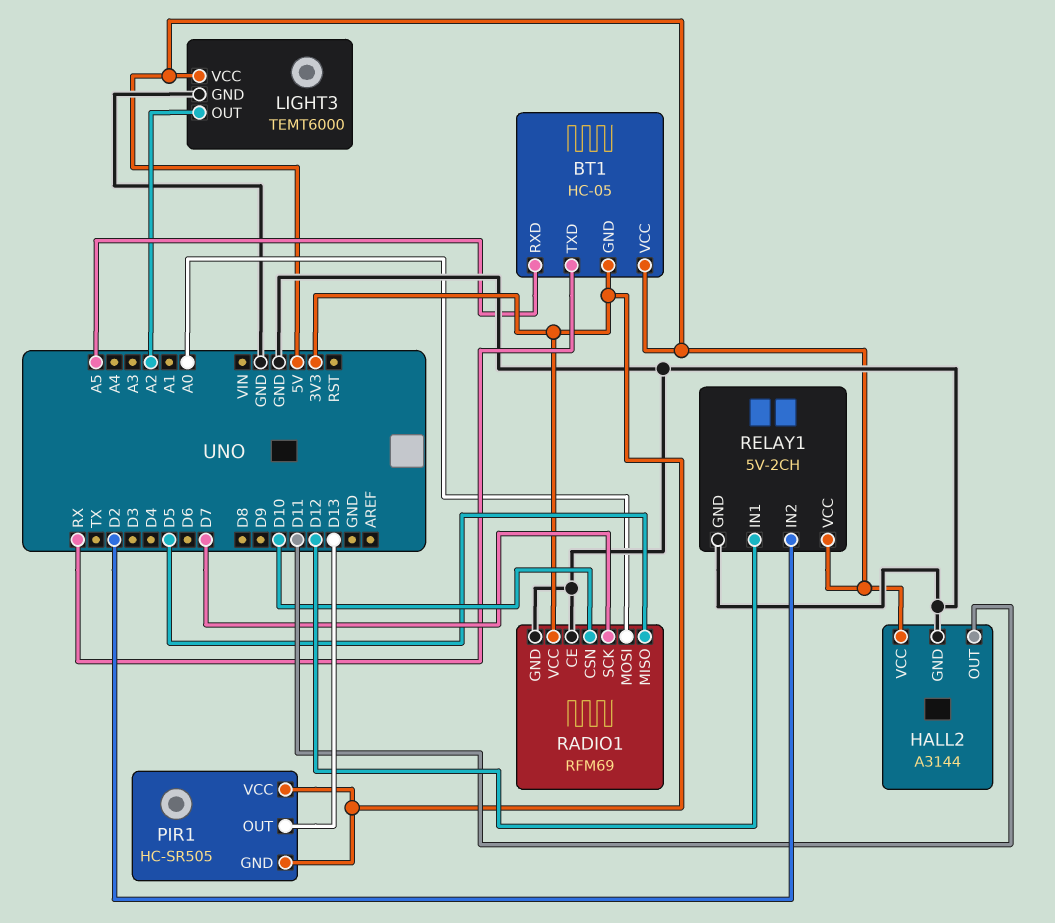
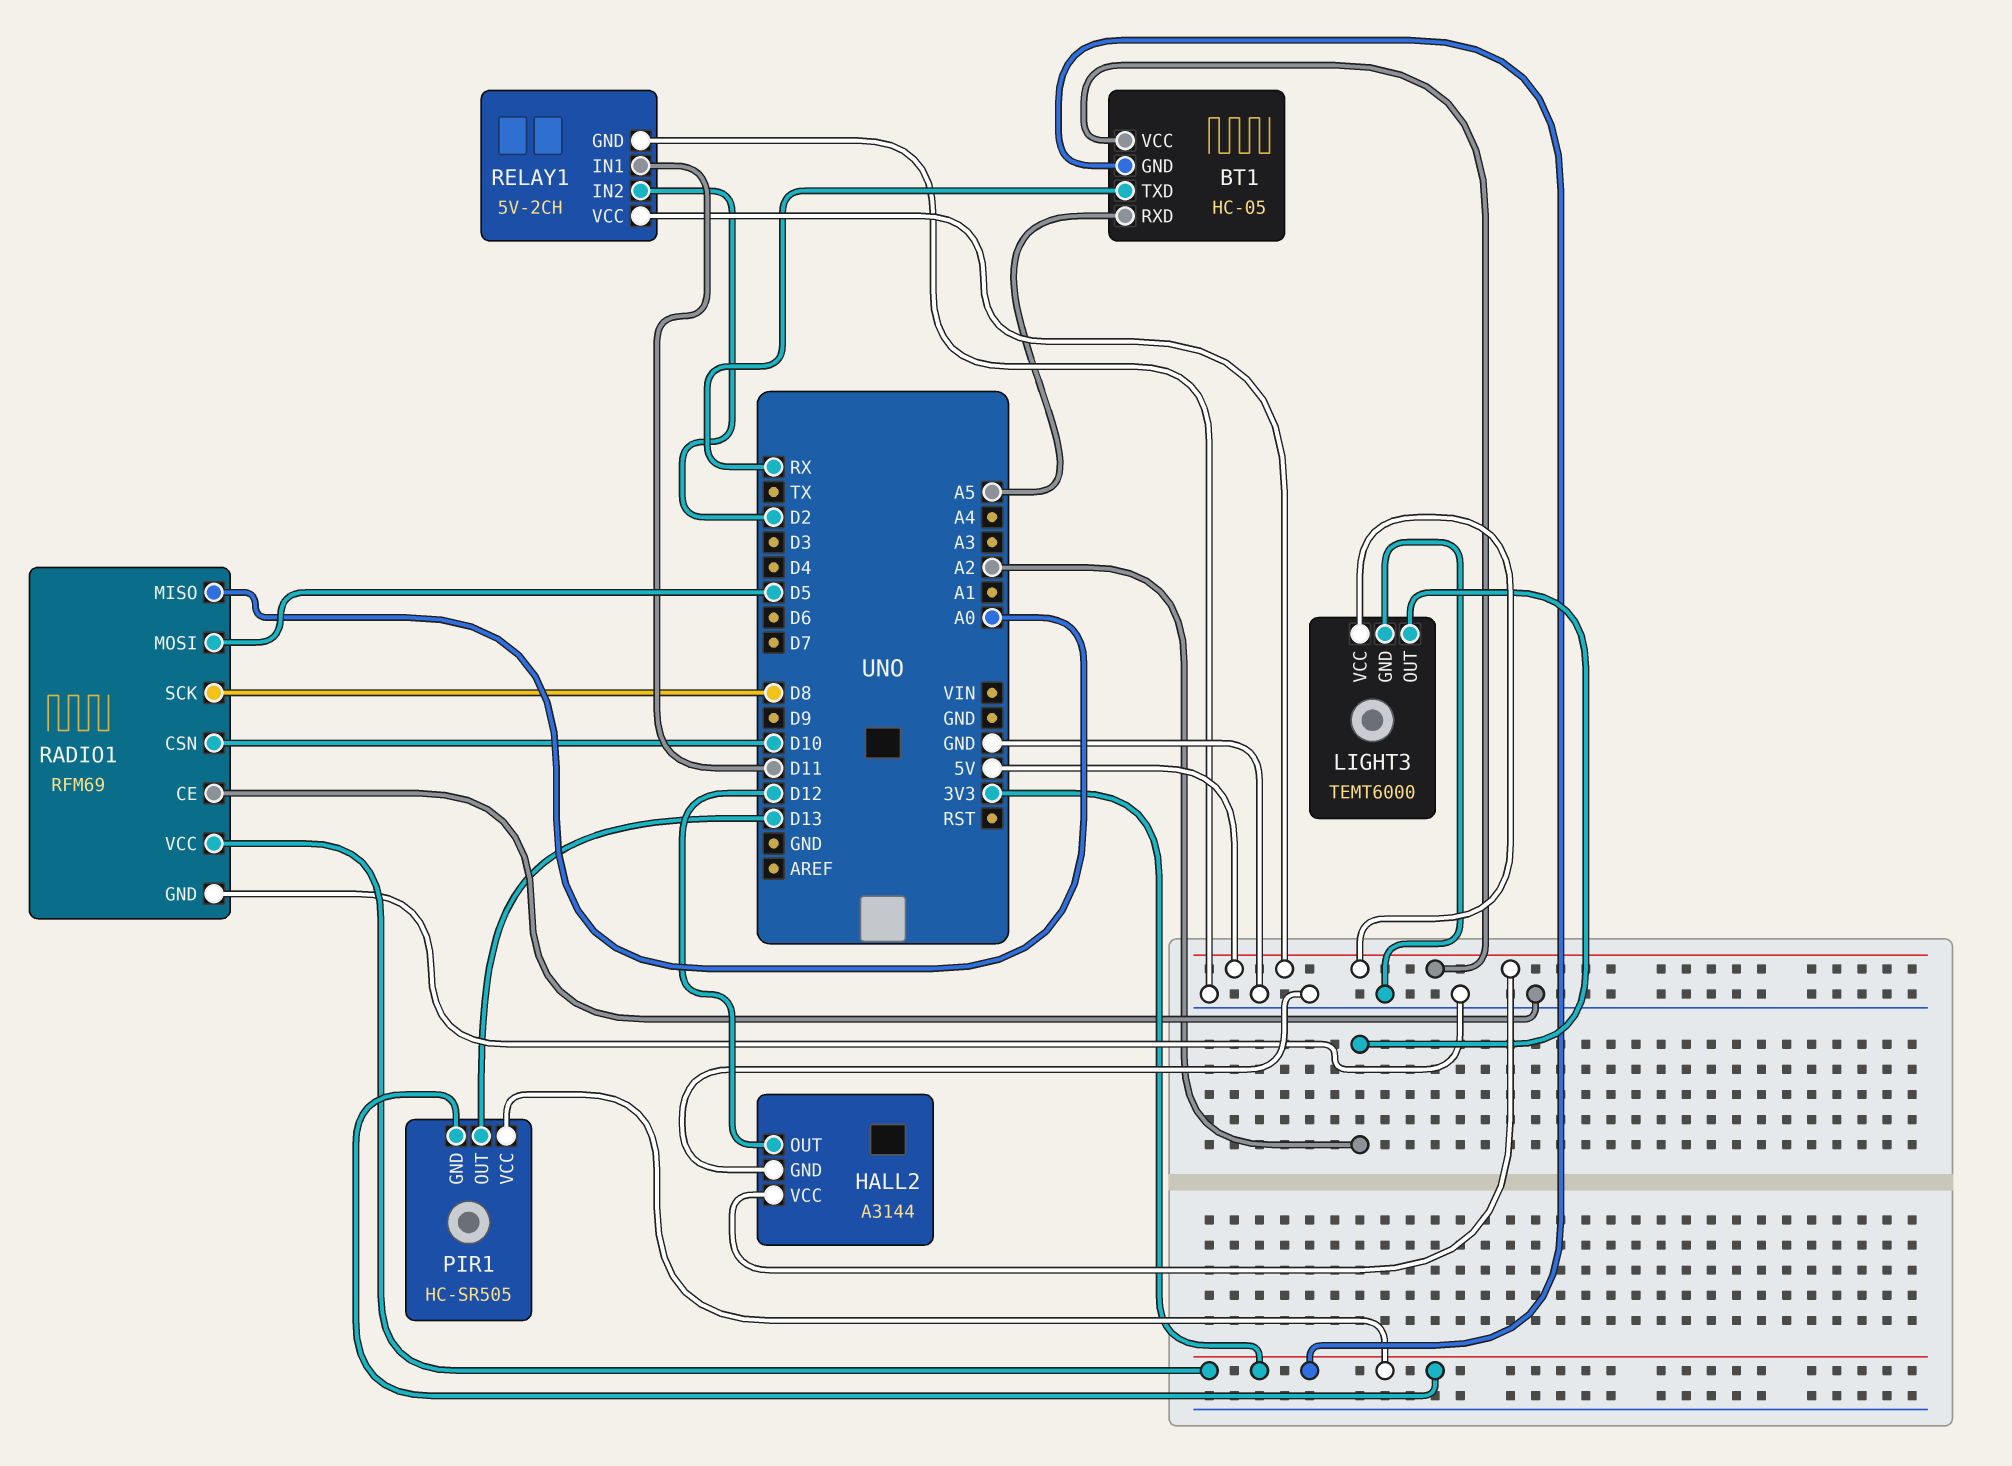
HALL2 pin OUT: D11 -> D12
RADIO1 pin MISO: D5 -> A0
RADIO1 pin MOSI: A0 -> D5
RADIO1 pin SCK: D7 -> D8
RELAY1 pin IN1: D12 -> D11

